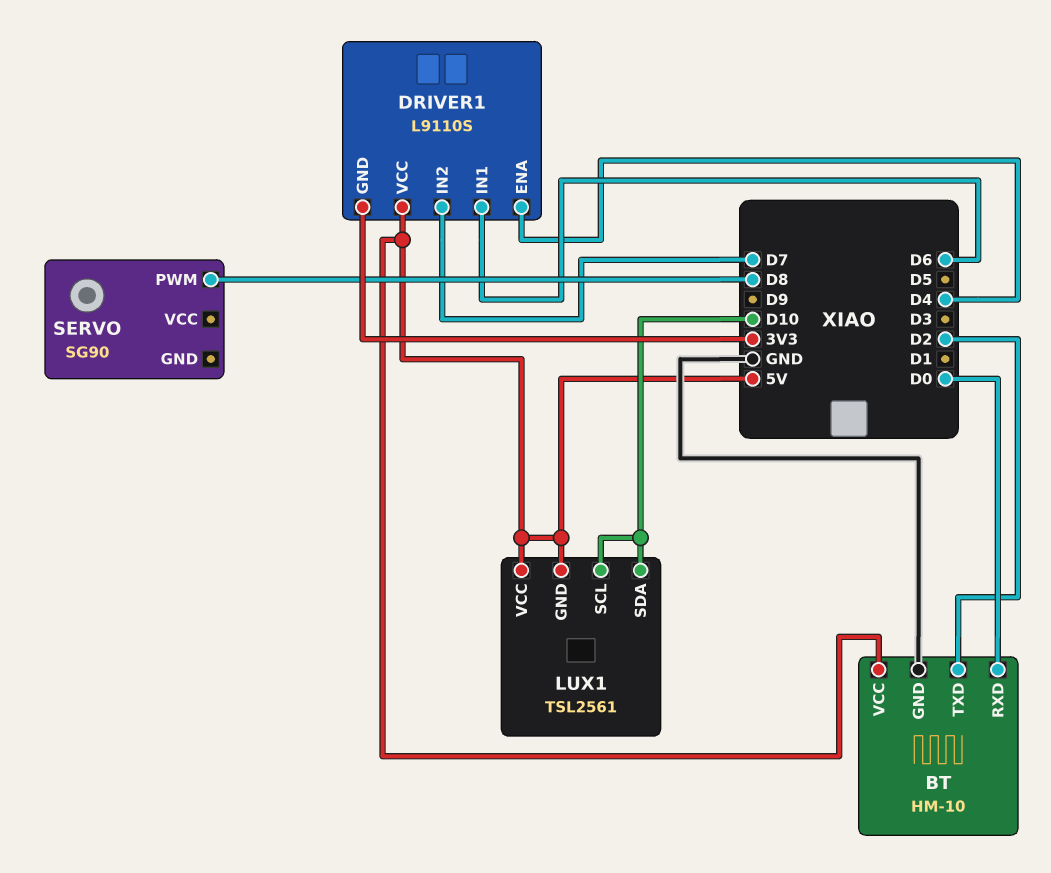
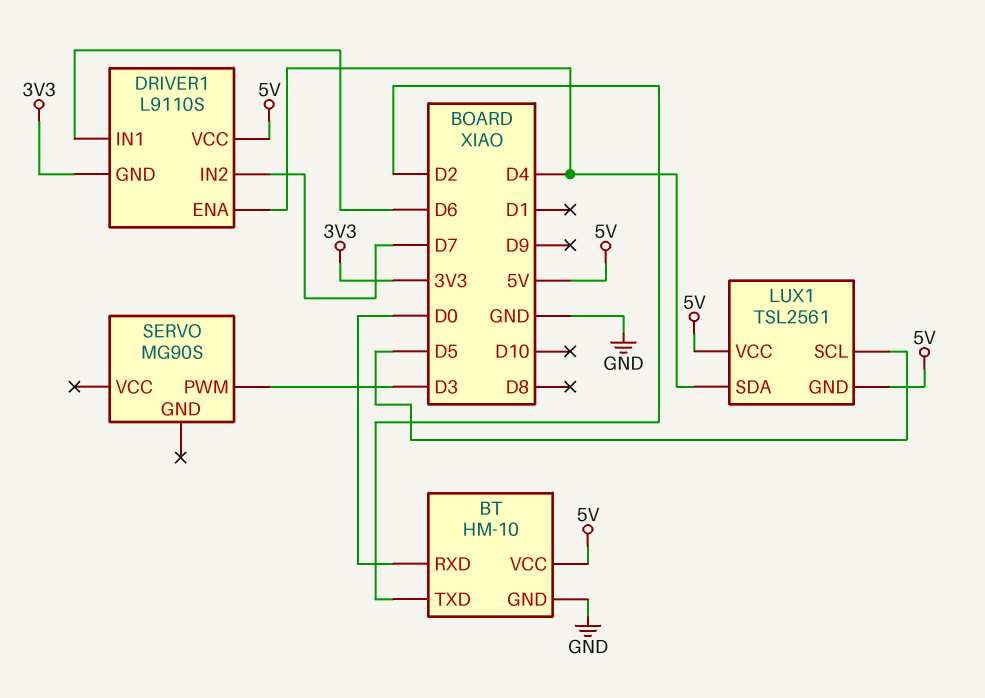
LUX1 pin SCL: D10 -> D5
LUX1 pin SDA: D10 -> D4
SERVO: SG90 -> MG90S
SERVO pin PWM: D8 -> D3

